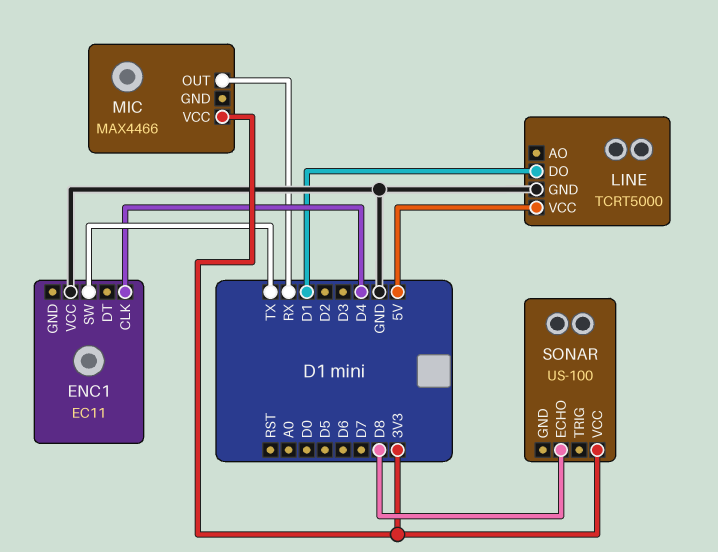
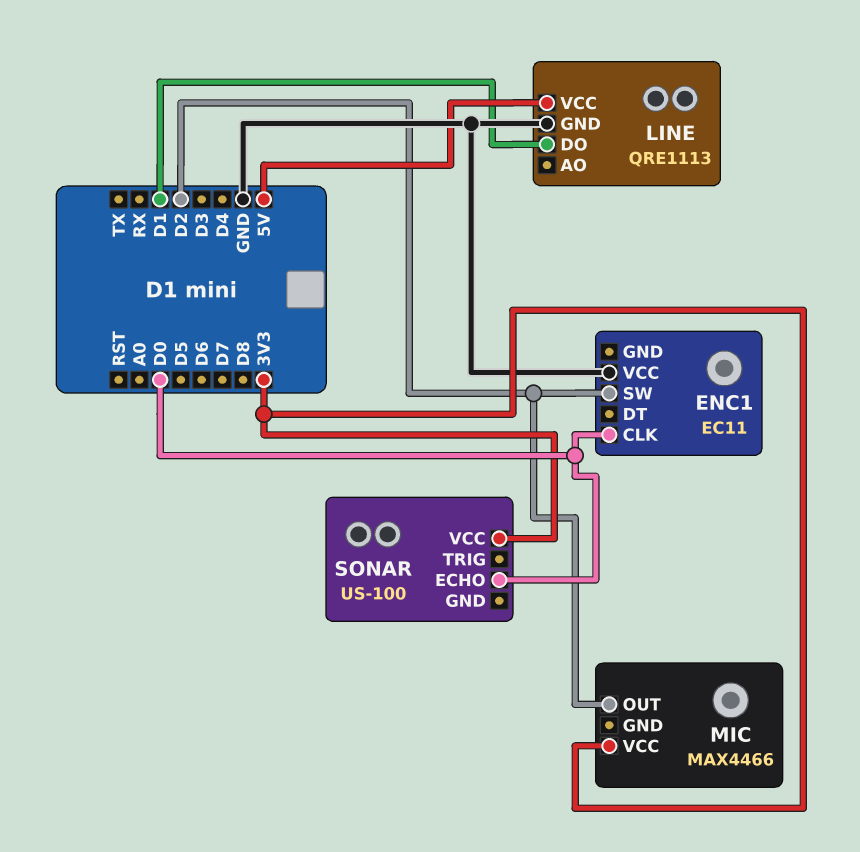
ENC1 pin CLK: D4 -> D0
ENC1 pin SW: TX -> D2
LINE: TCRT5000 -> QRE1113
MIC pin OUT: RX -> D2
SONAR pin ECHO: D8 -> D0

